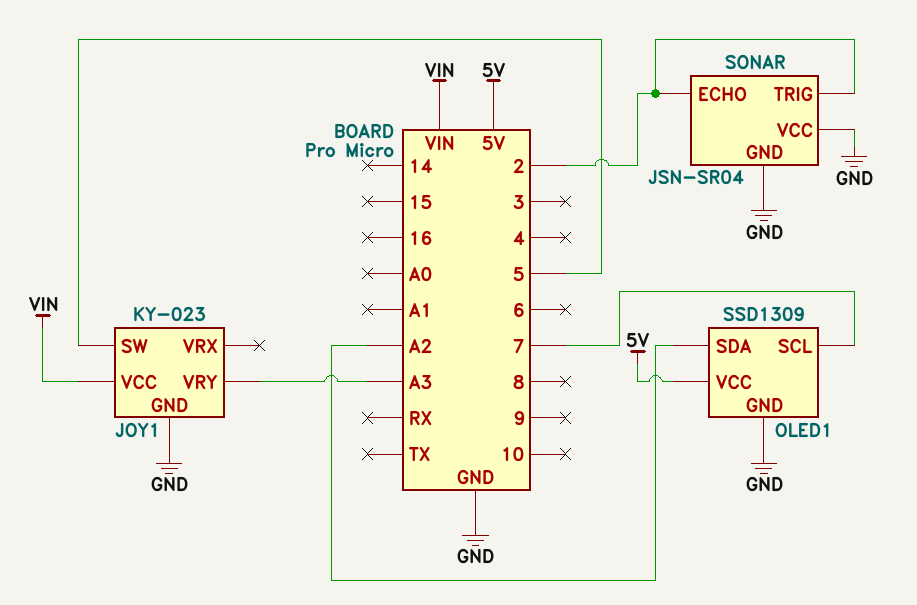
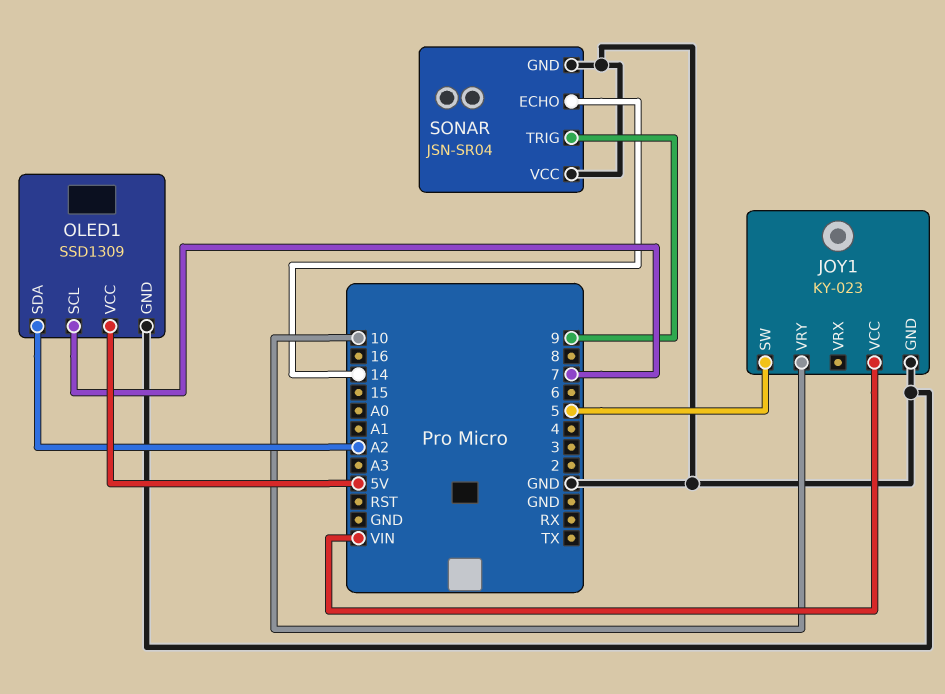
JOY1 pin VRY: A3 -> 10
SONAR pin ECHO: 2 -> 14
SONAR pin TRIG: 2 -> 9

